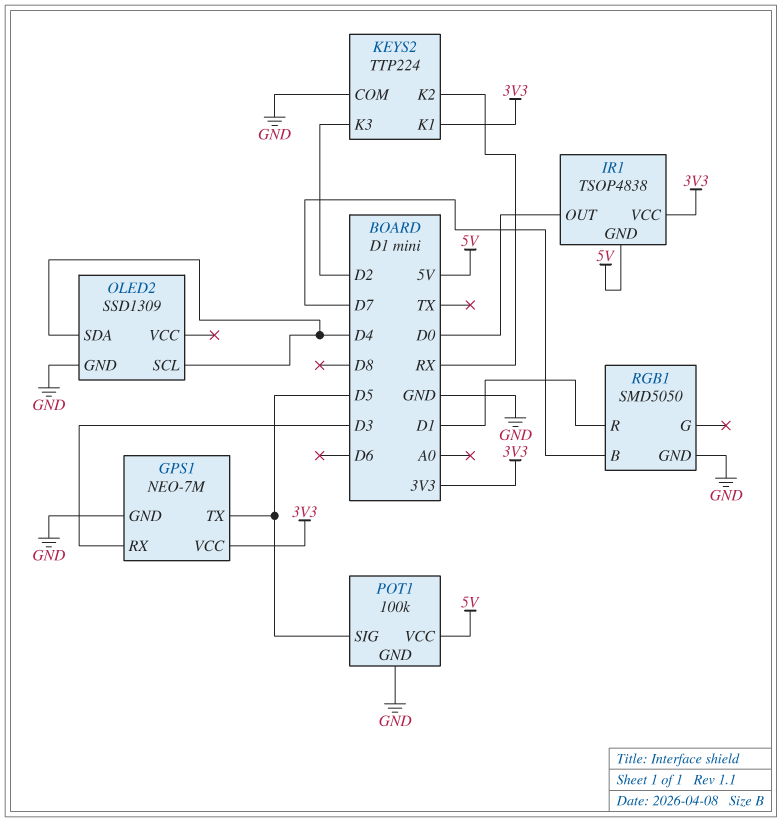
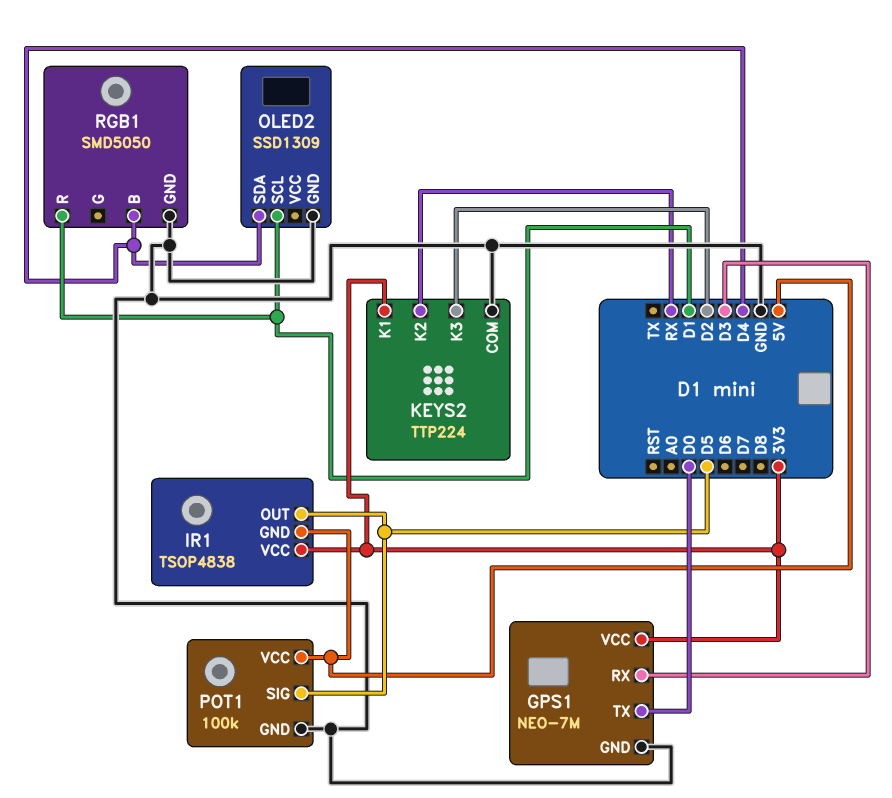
GPS1 pin TX: D5 -> D0
IR1 pin OUT: D0 -> D5
OLED2 pin SCL: D4 -> D1
RGB1 pin B: D7 -> D4

